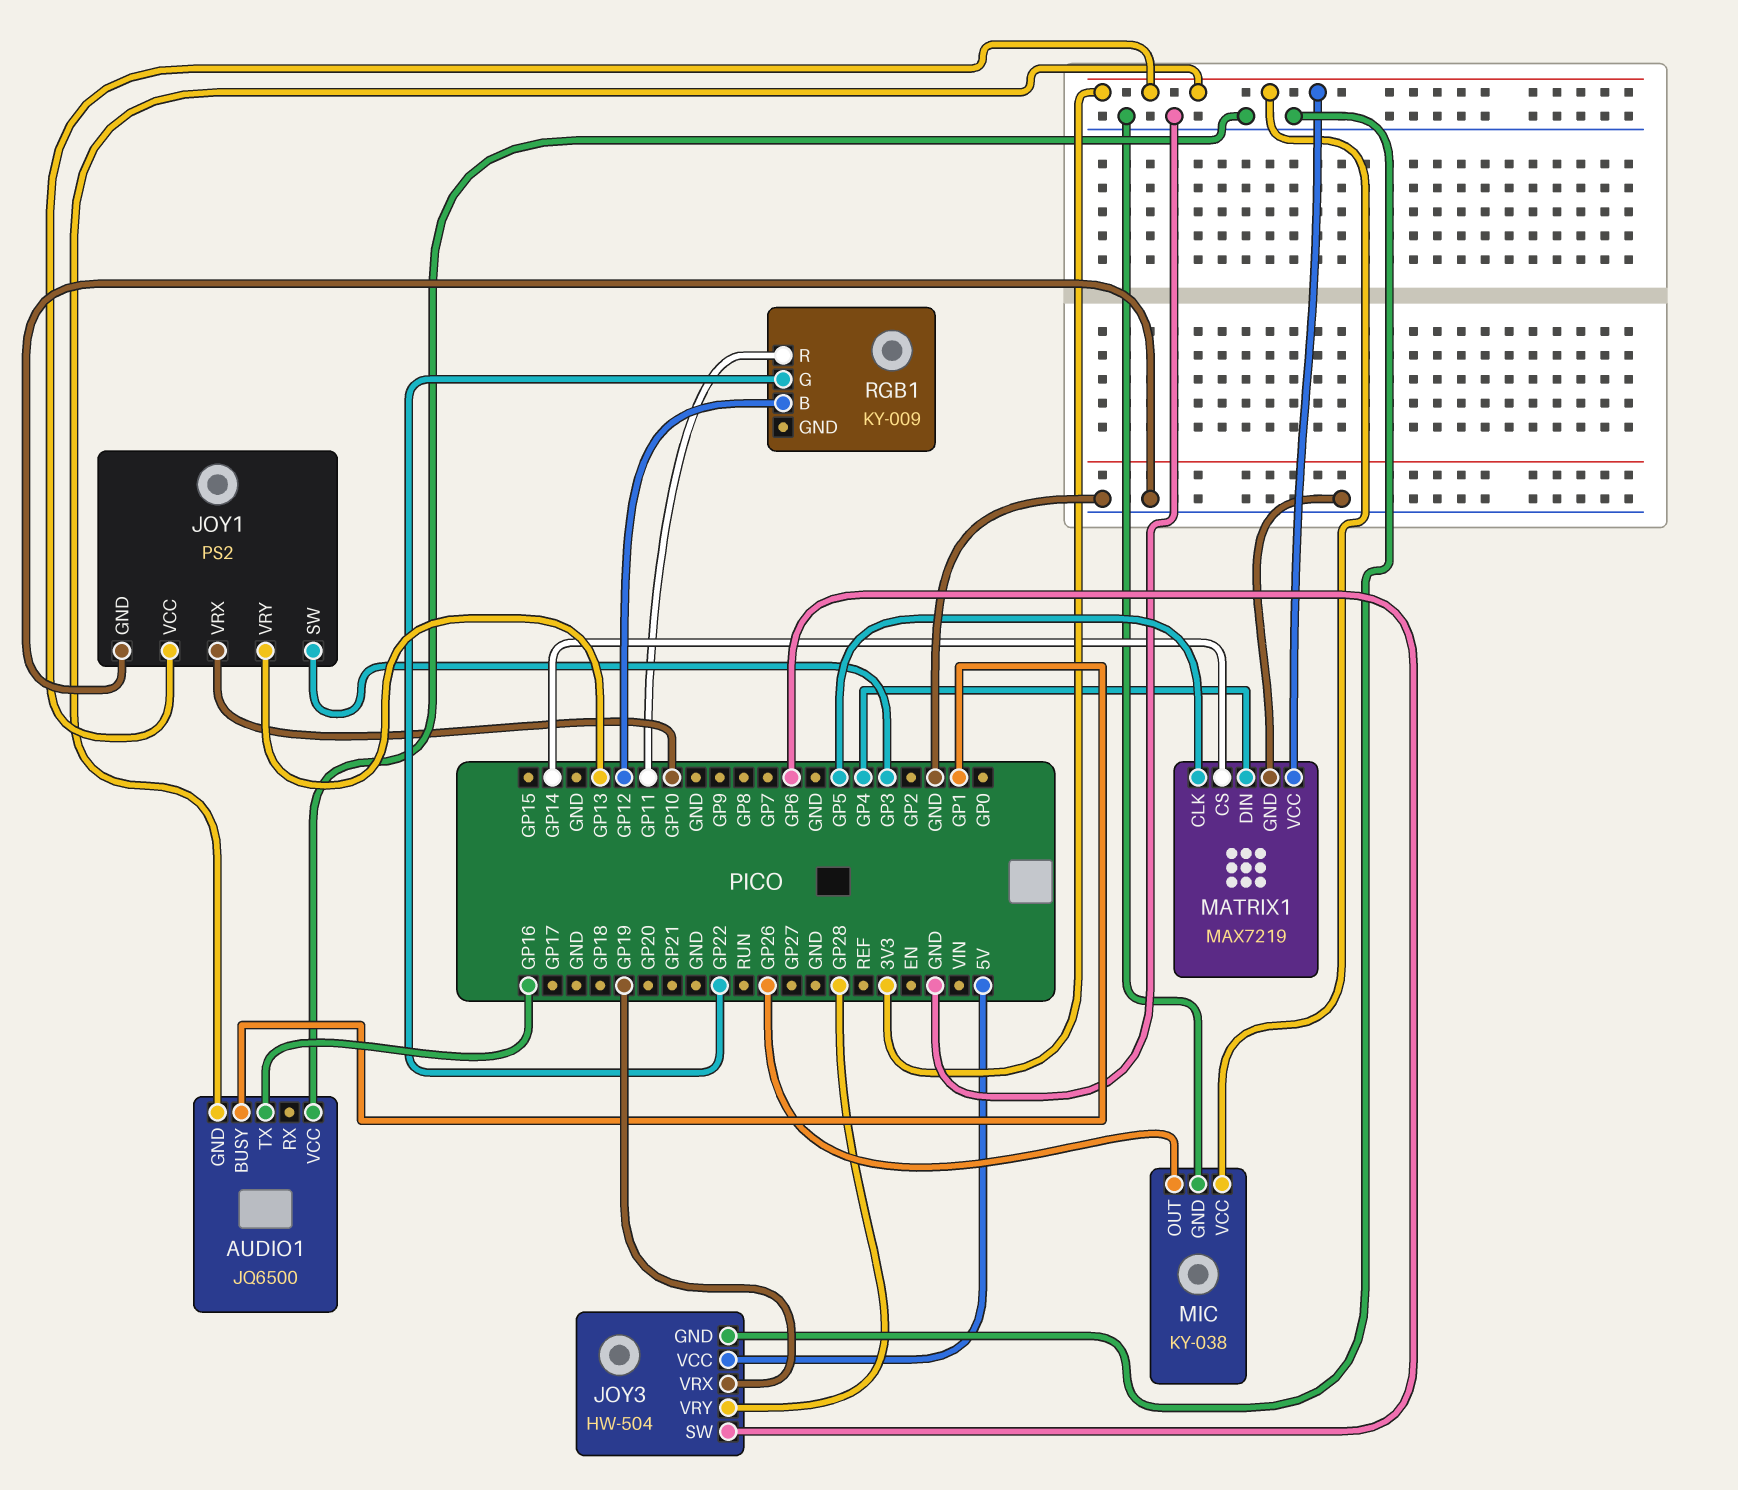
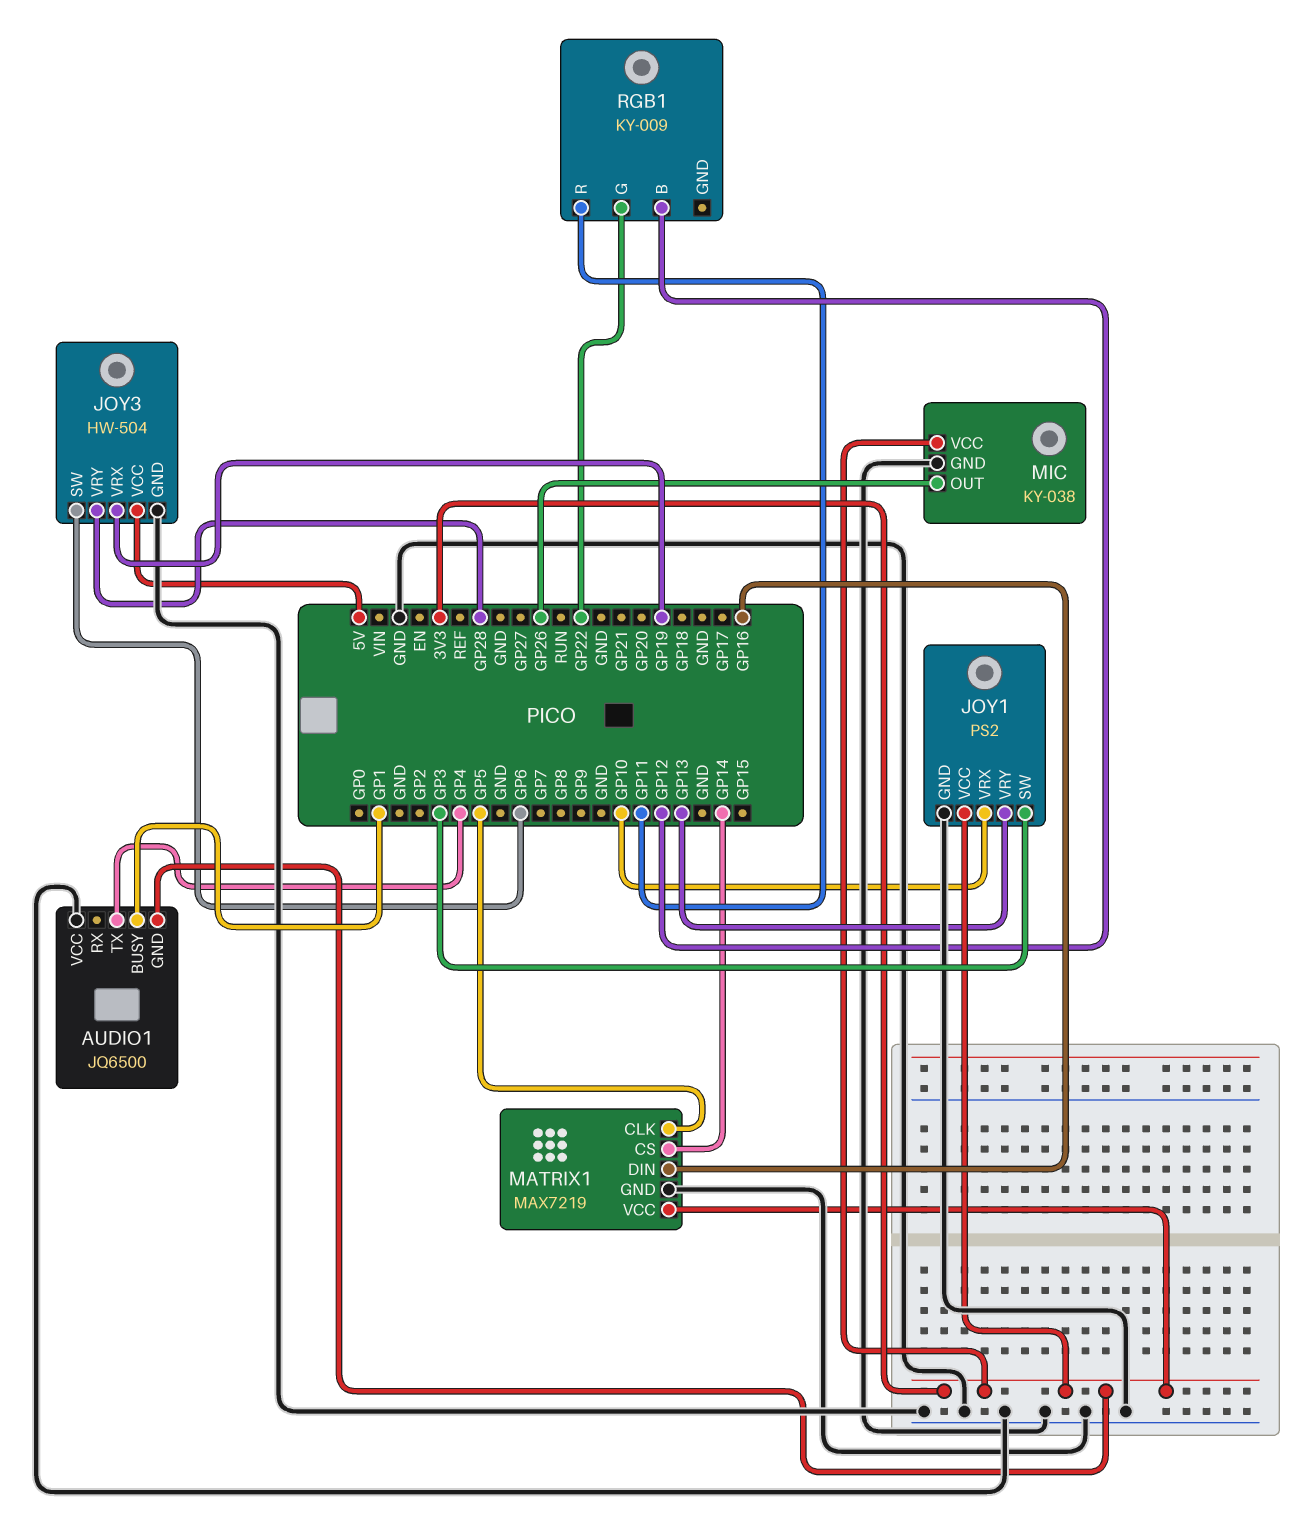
AUDIO1 pin TX: GP16 -> GP4
MATRIX1 pin DIN: GP4 -> GP16

